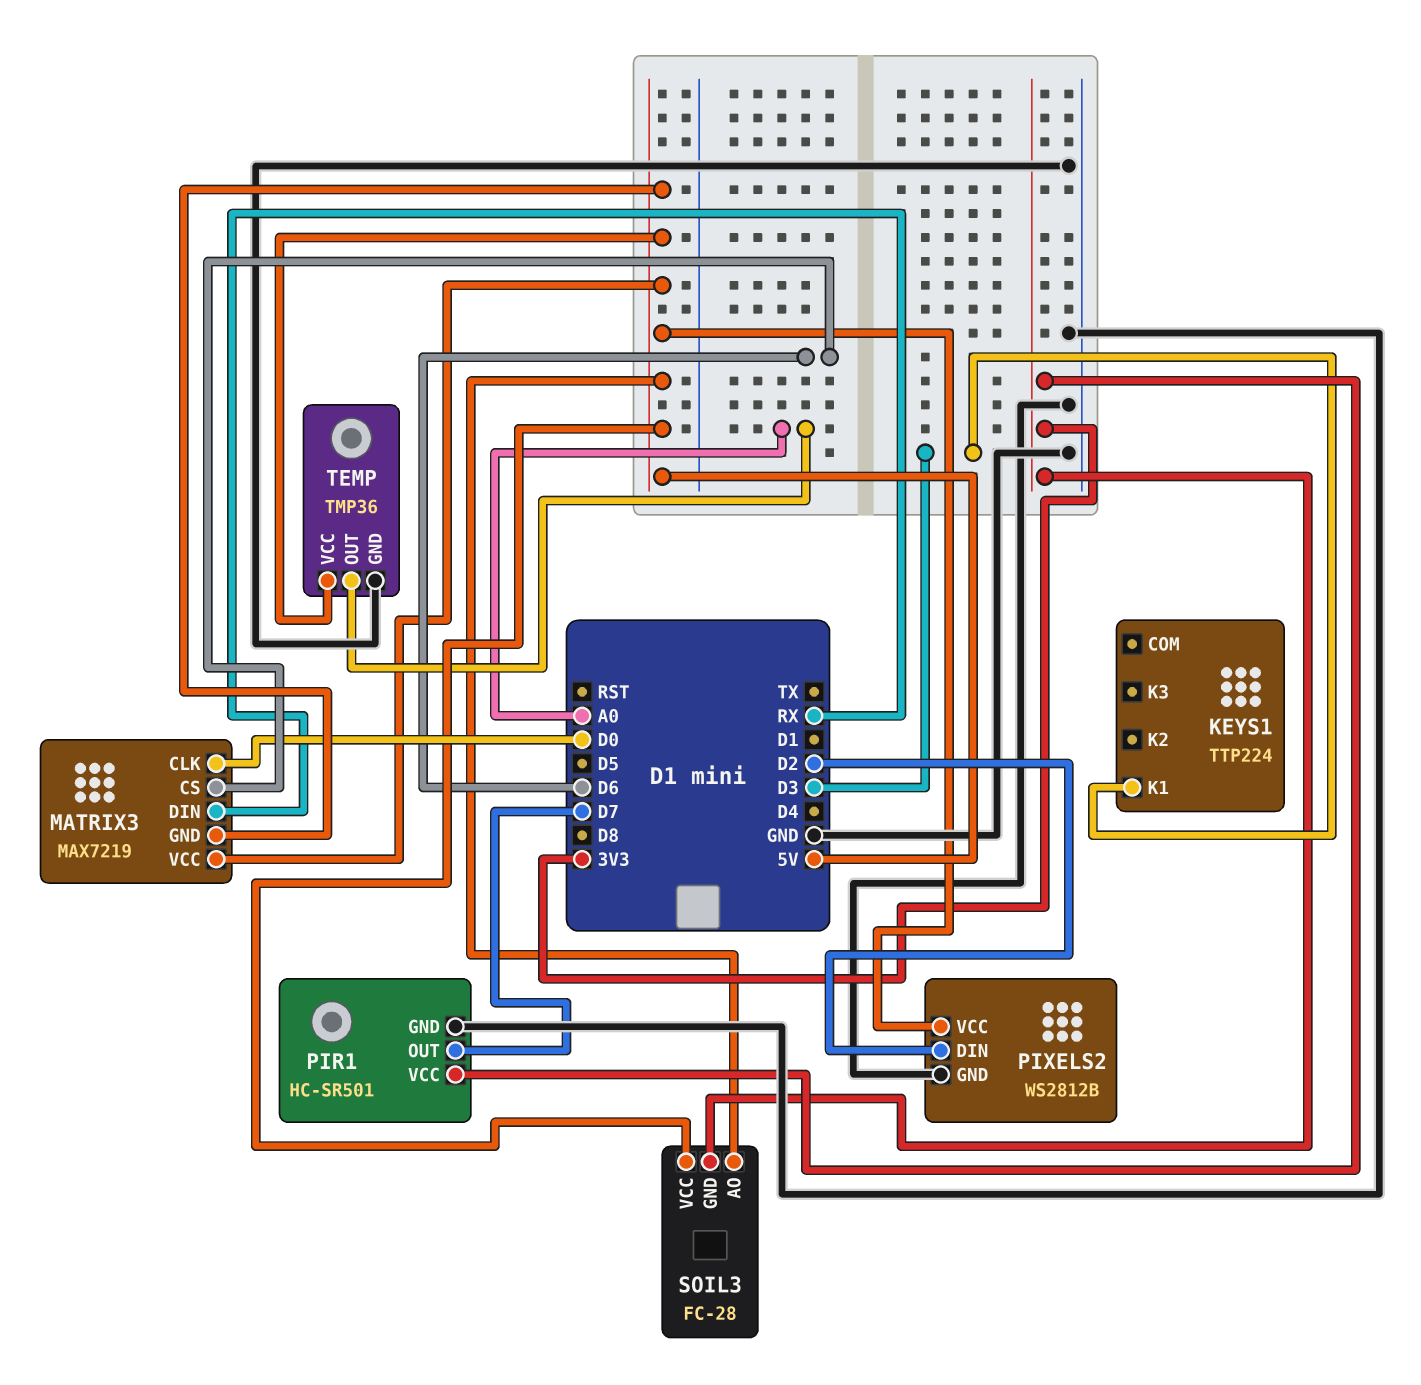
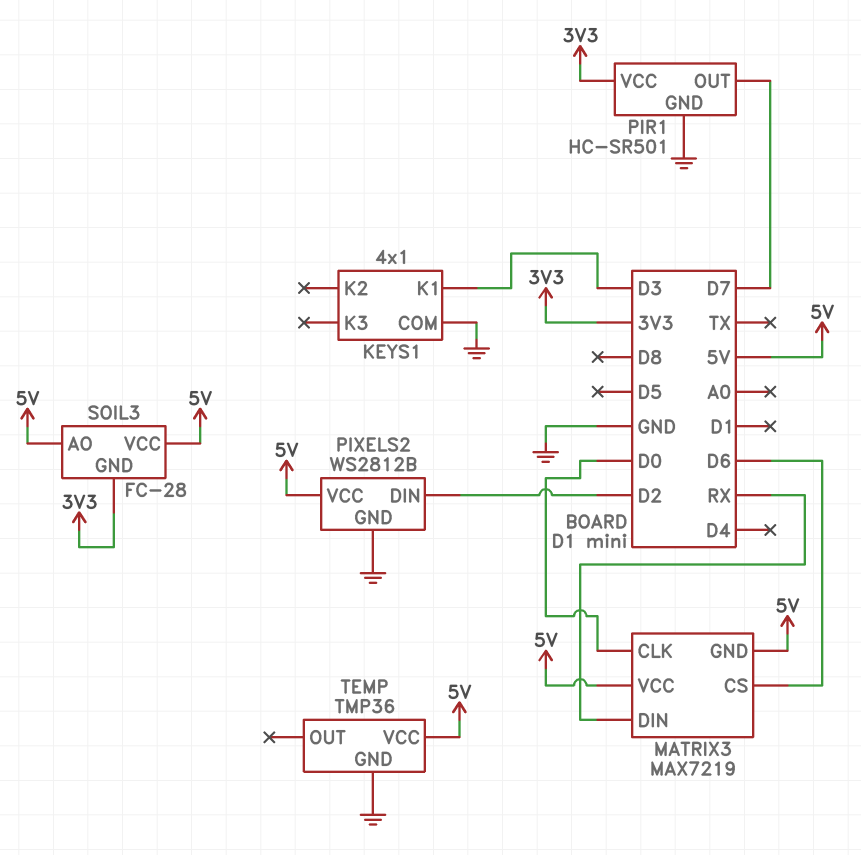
KEYS1: TTP224 -> 4x1
KEYS1 pin COM: none -> GND
TEMP pin OUT: A0 -> none

